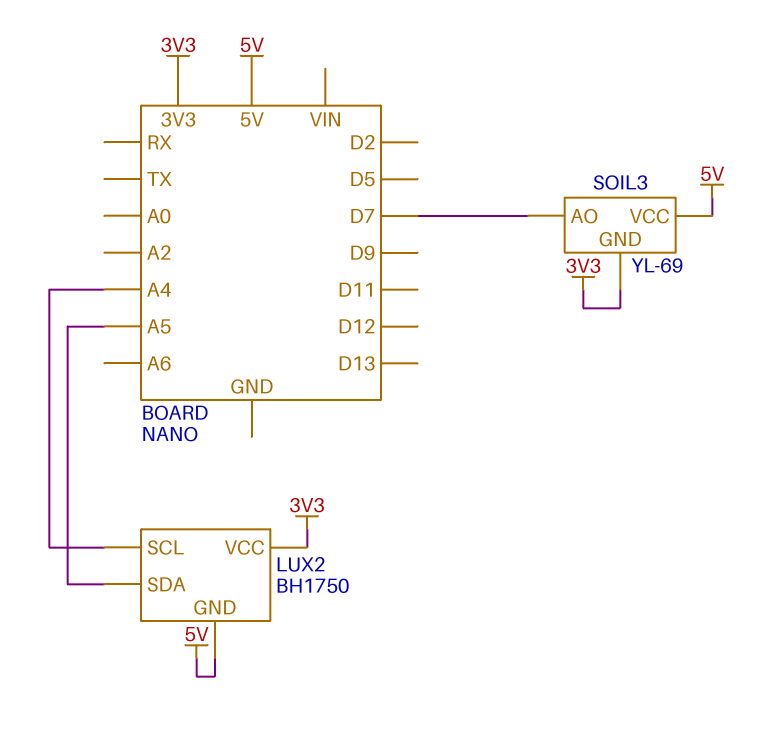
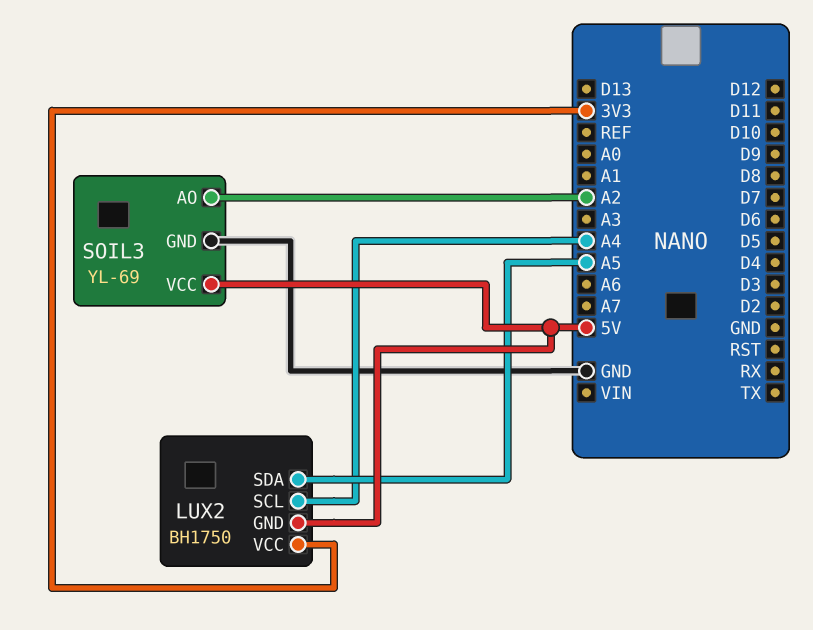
SOIL3 pin AO: D7 -> A2
SOIL3 pin GND: 3V3 -> GND

